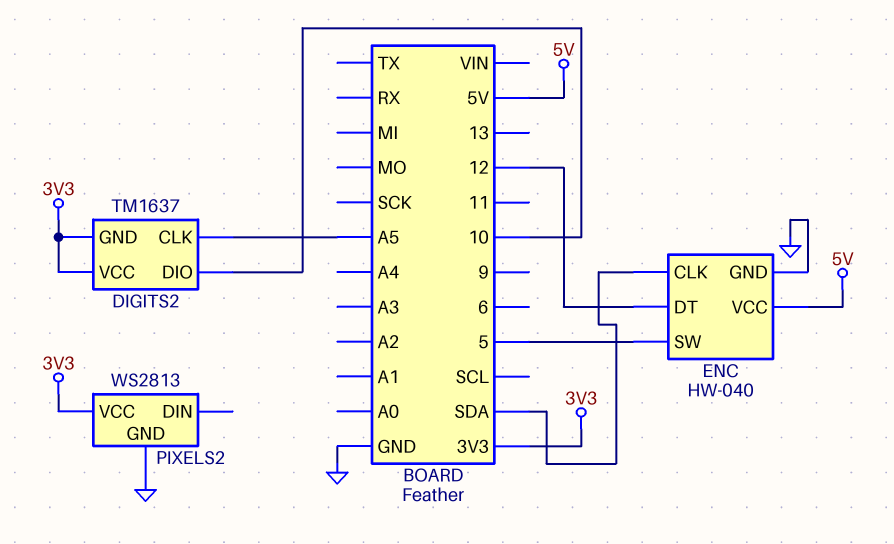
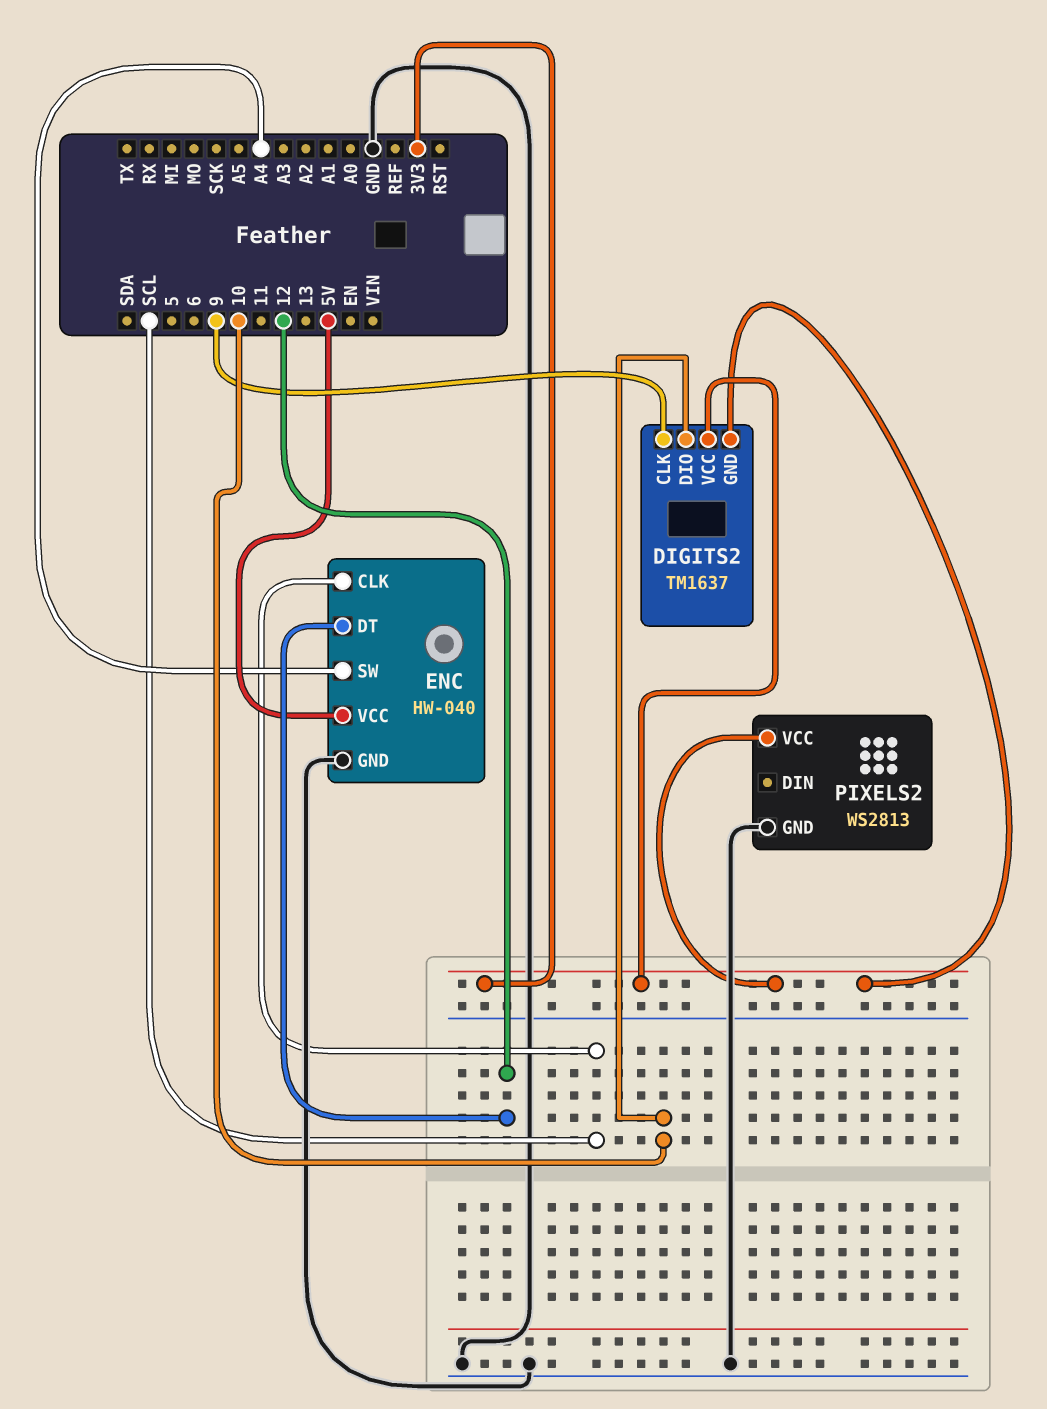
DIGITS2 pin CLK: A5 -> 9
ENC pin CLK: SDA -> SCL
ENC pin SW: 5 -> A4

